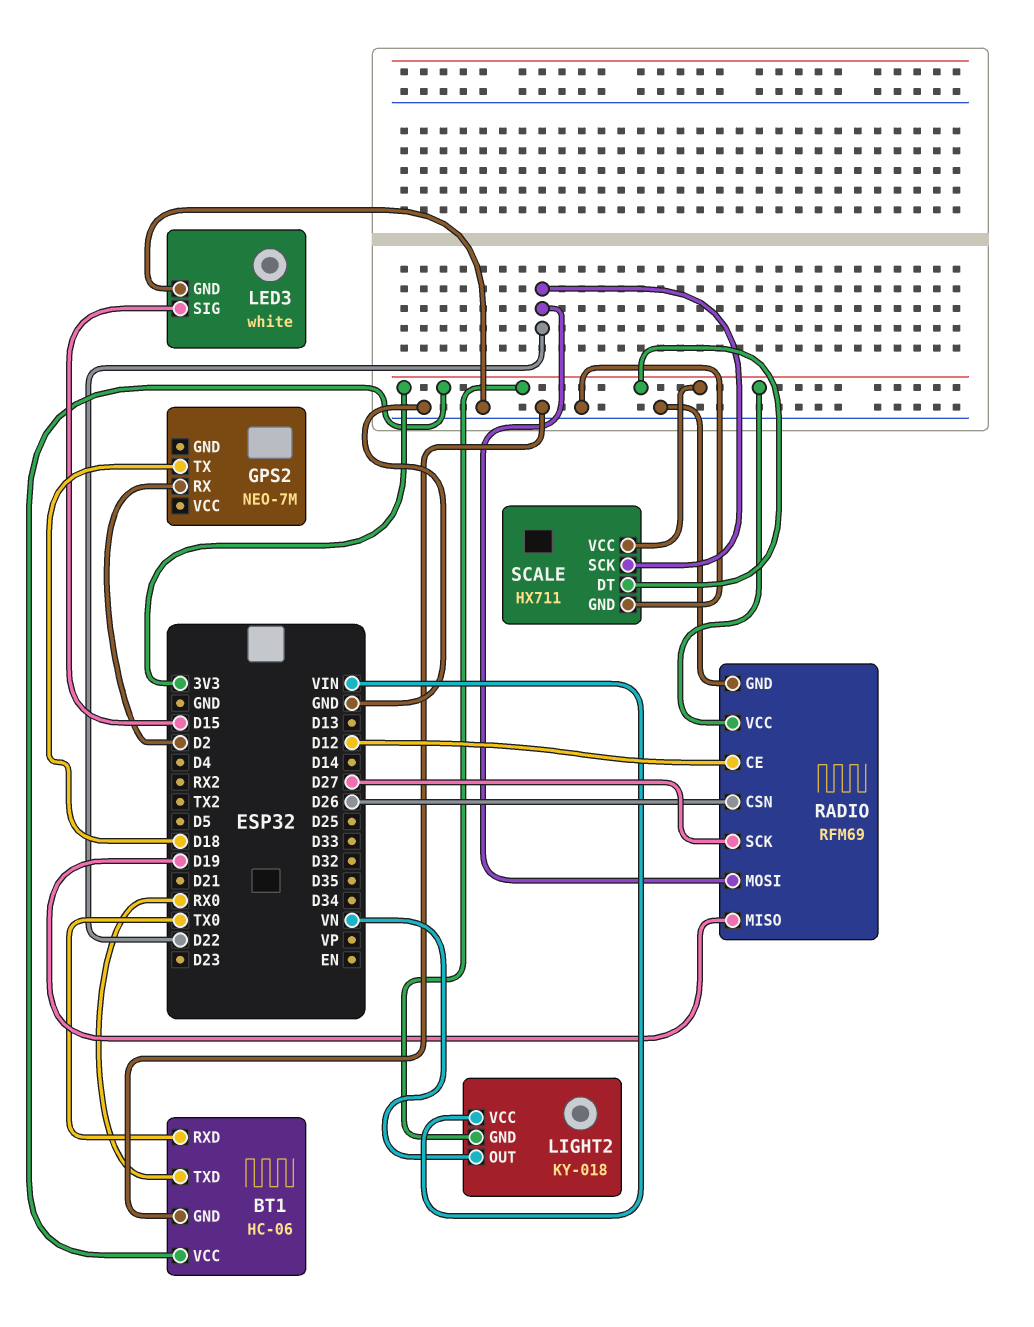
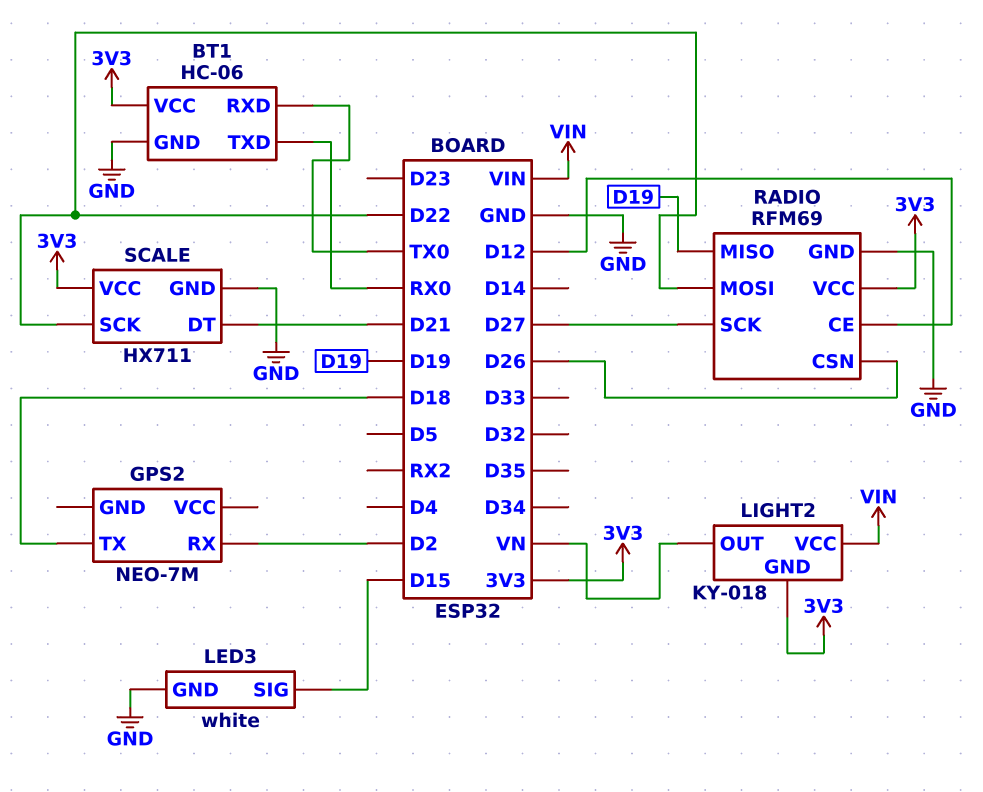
SCALE pin DT: 3V3 -> D21

